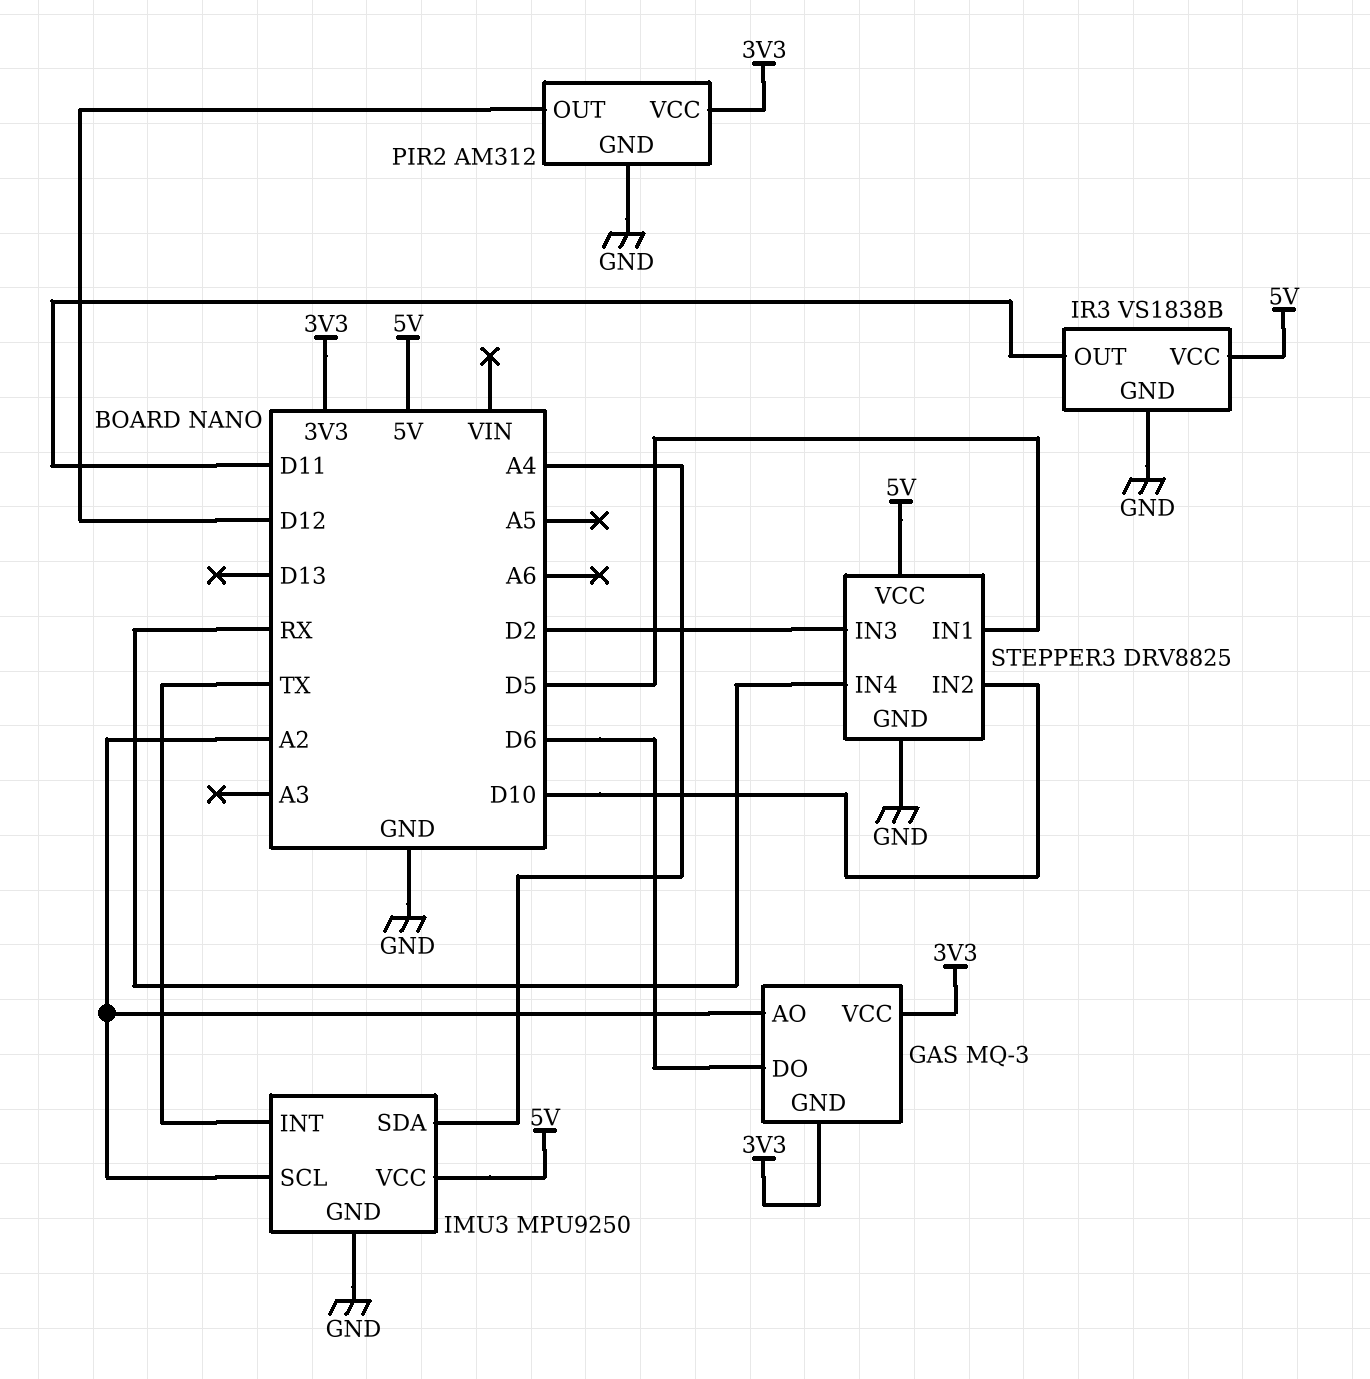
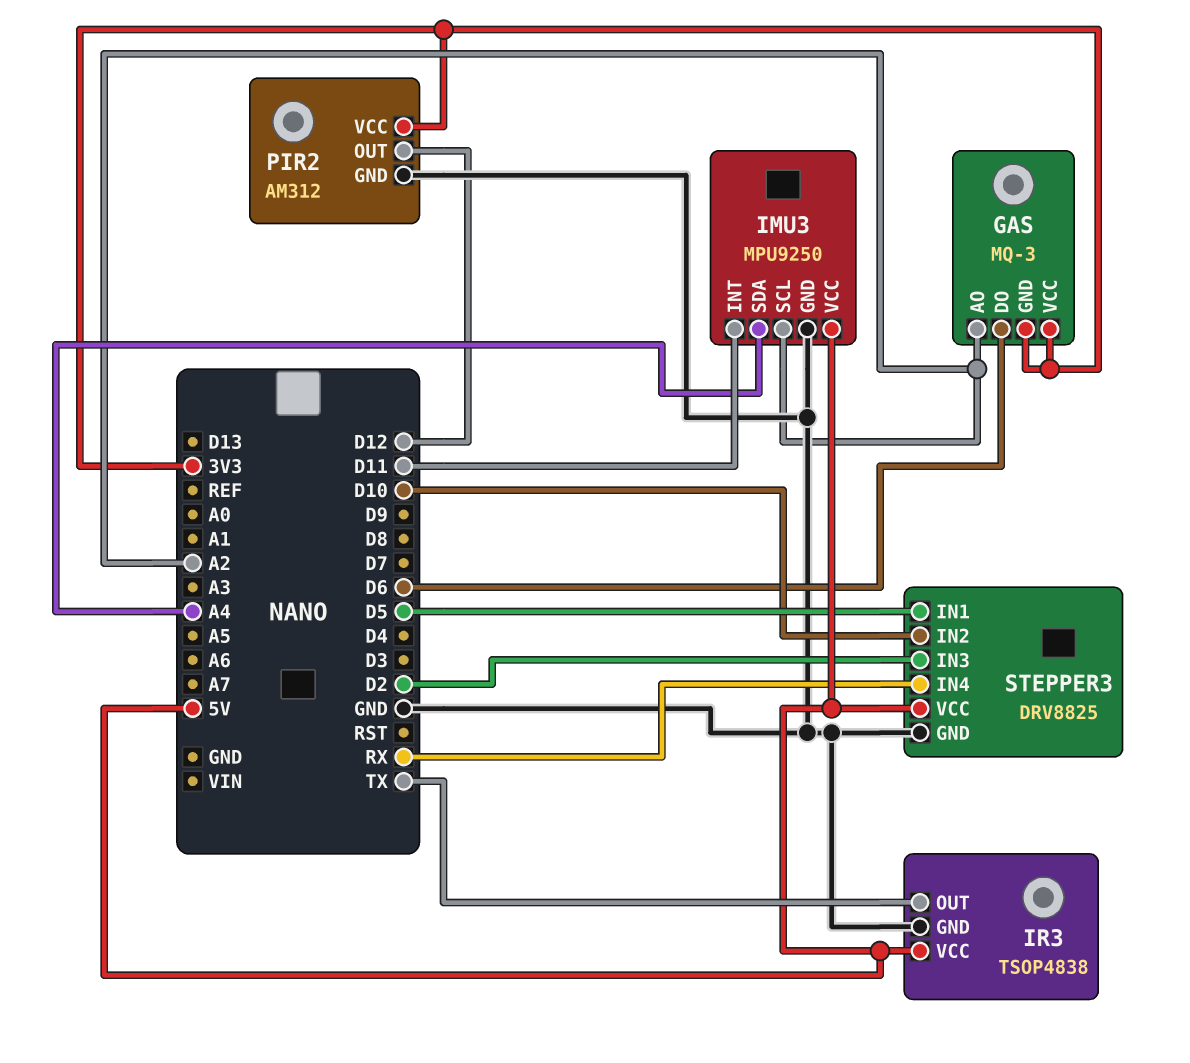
IMU3 pin INT: TX -> D11
IR3: VS1838B -> TSOP4838
IR3 pin OUT: D11 -> TX

